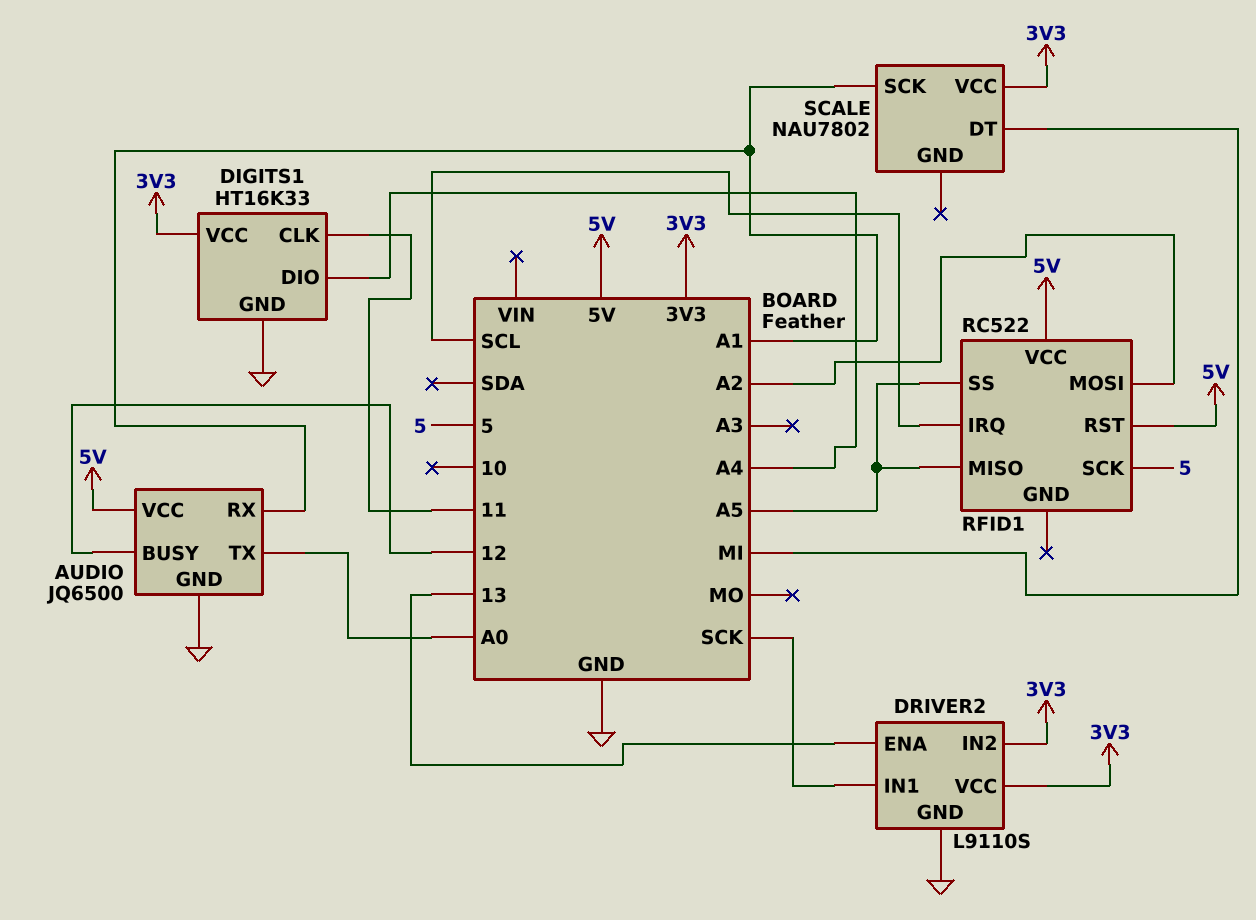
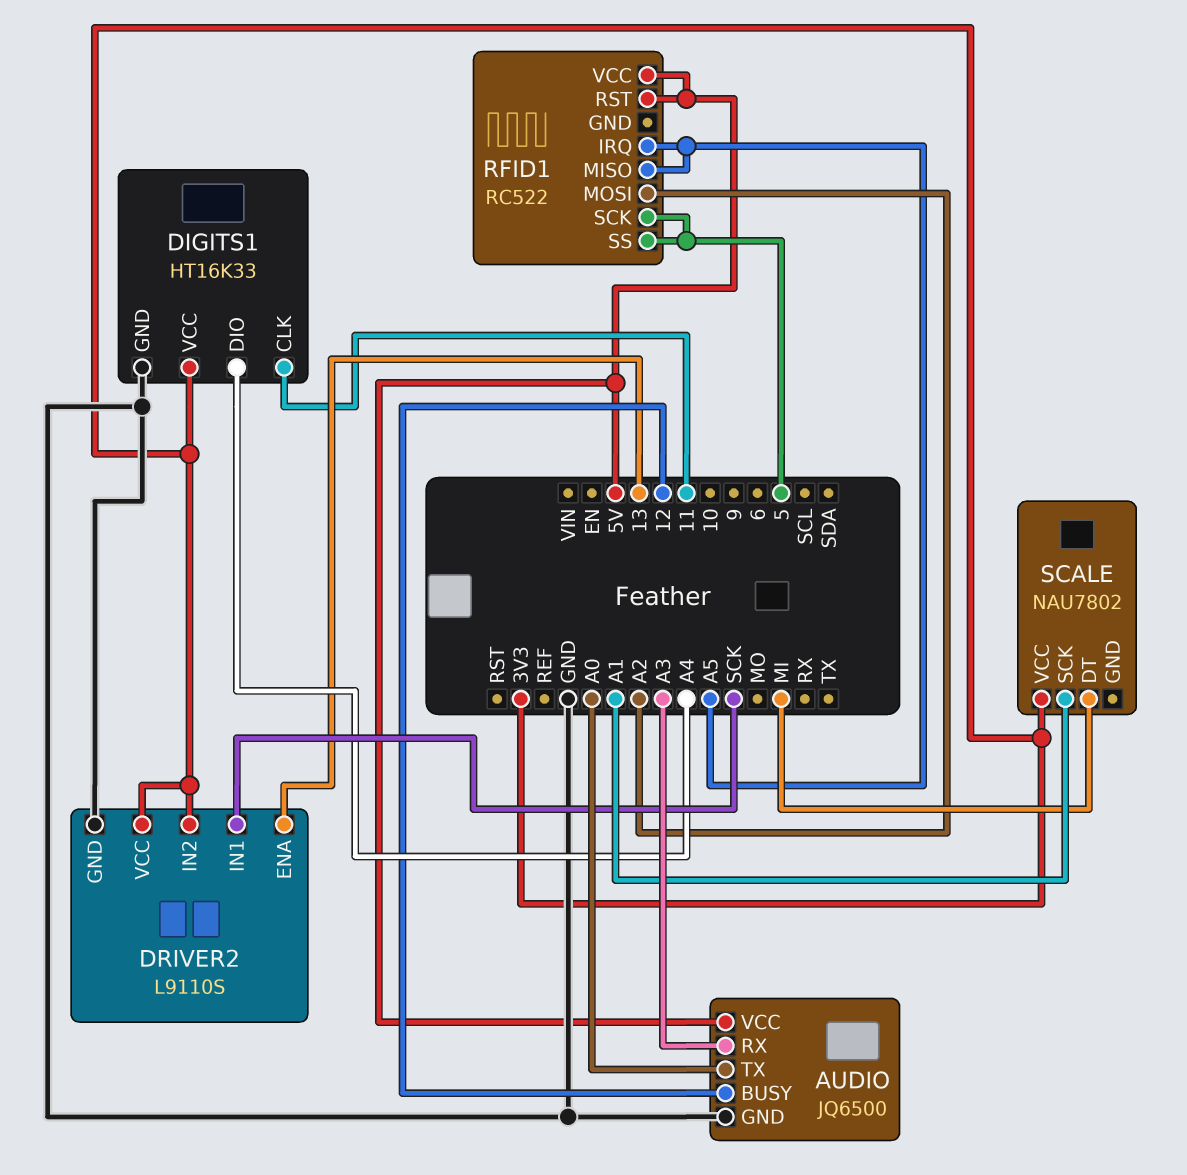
AUDIO pin RX: A1 -> A3
RFID1 pin IRQ: SCL -> A5
RFID1 pin SS: A5 -> 5

